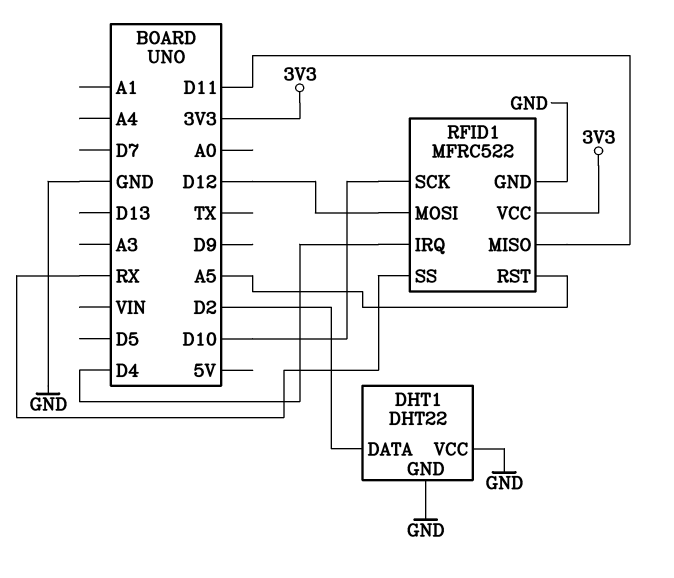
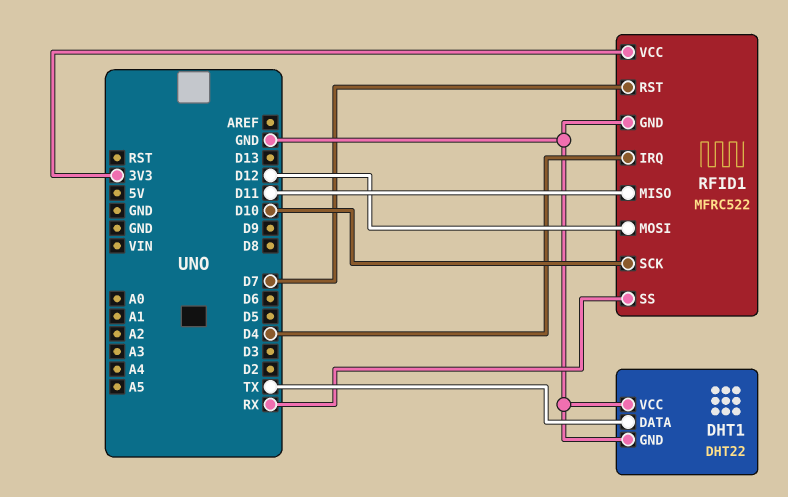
DHT1 pin DATA: D2 -> TX
RFID1 pin RST: A5 -> D7

